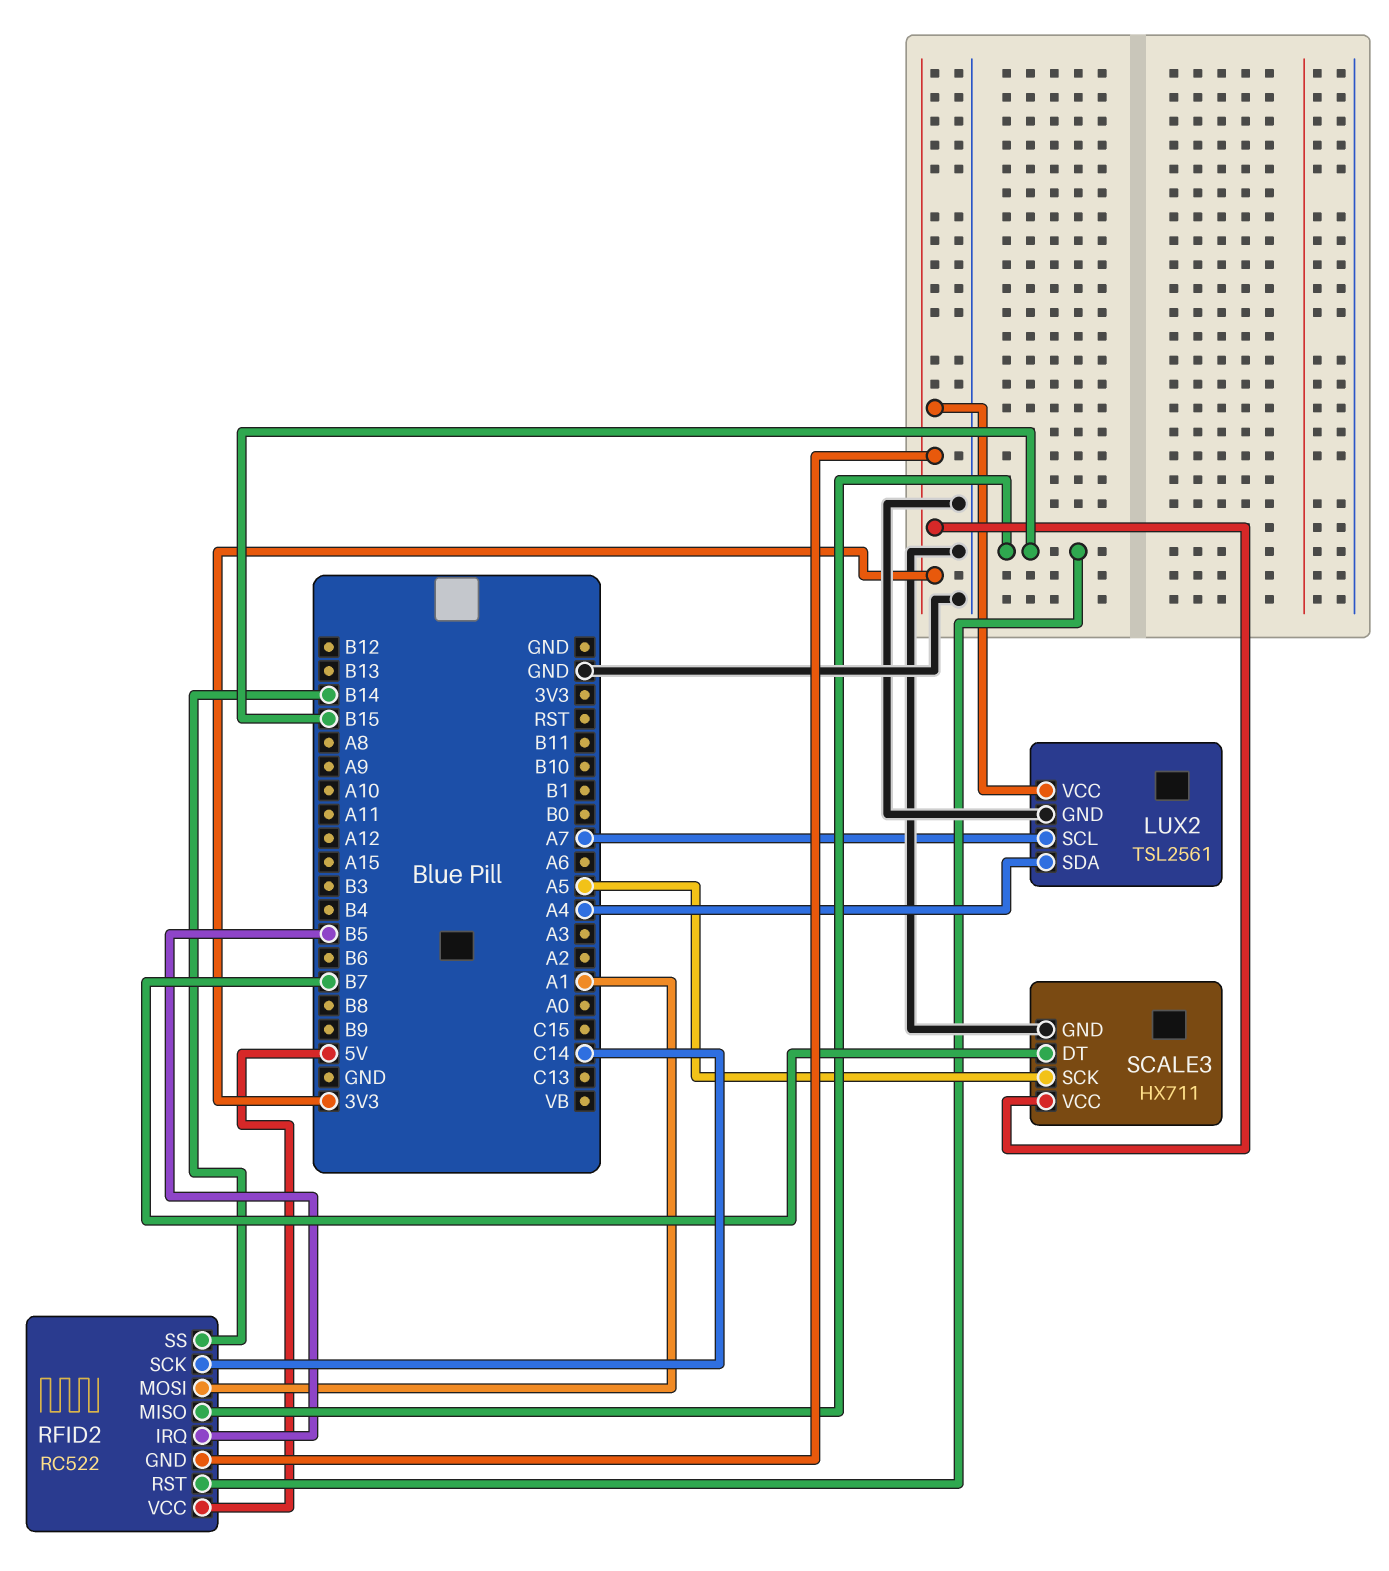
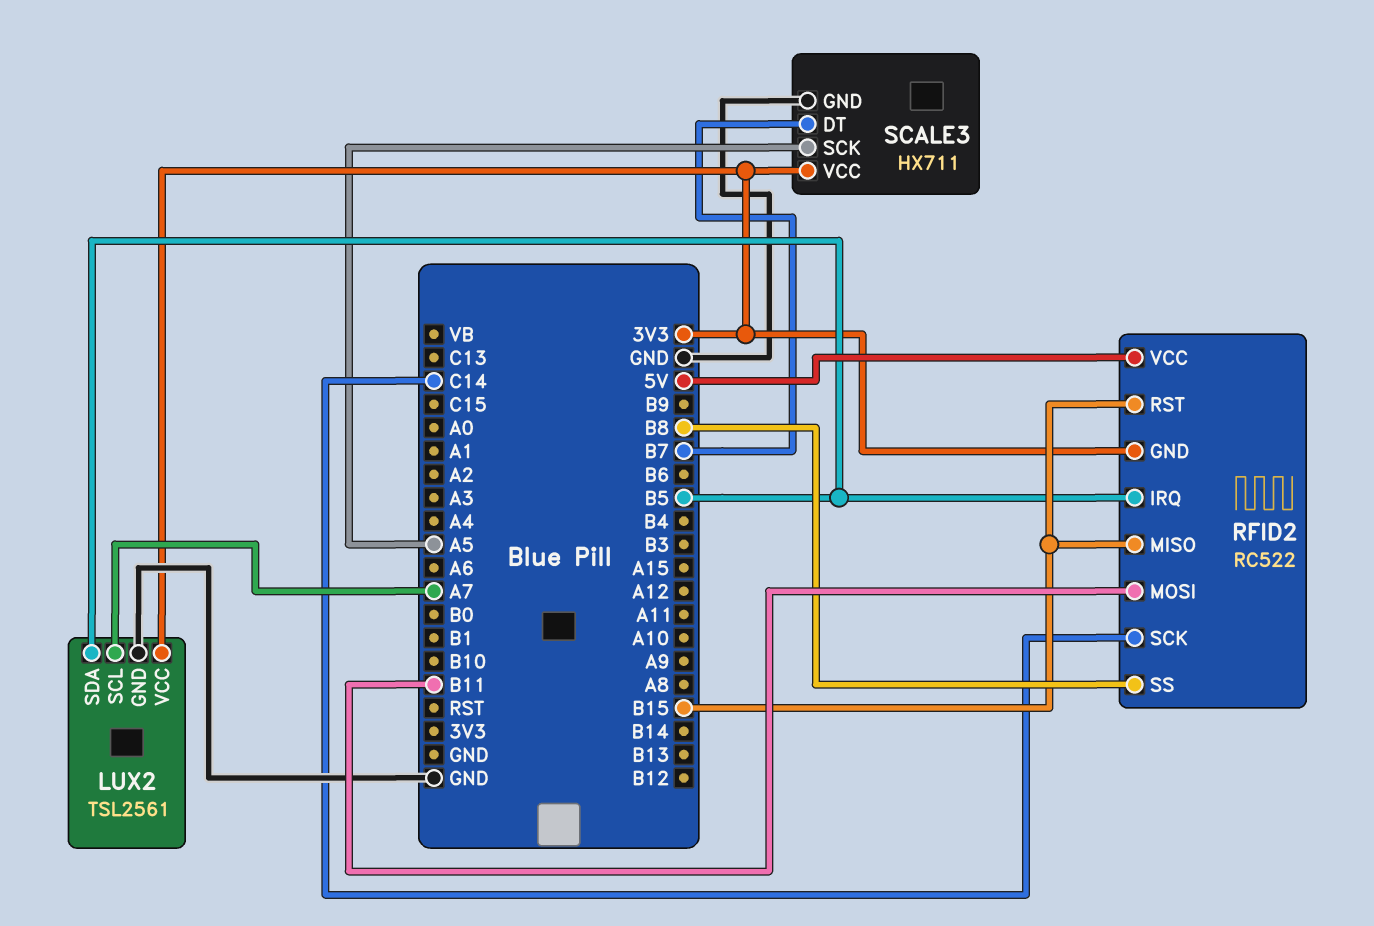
LUX2 pin SDA: A4 -> B5
RFID2 pin MOSI: A1 -> B11
RFID2 pin SS: B14 -> B8

